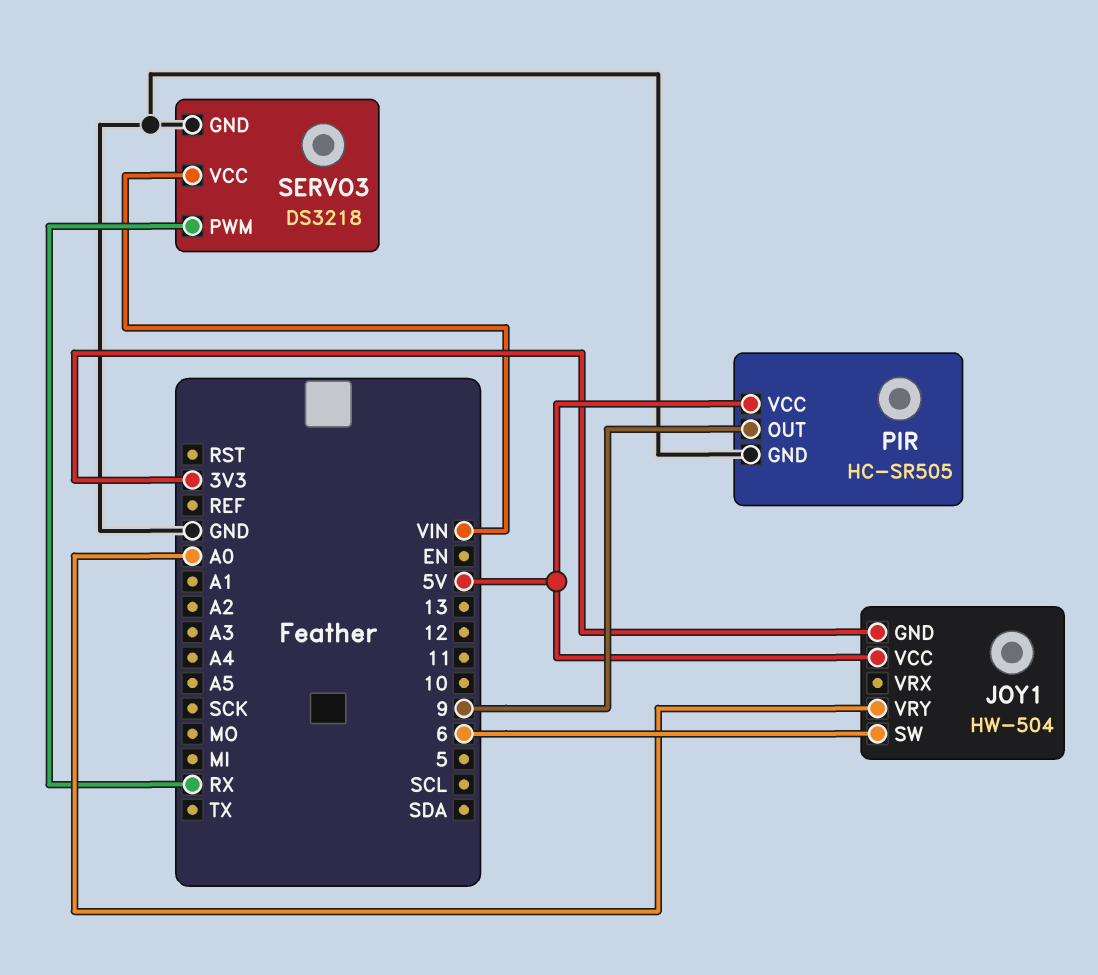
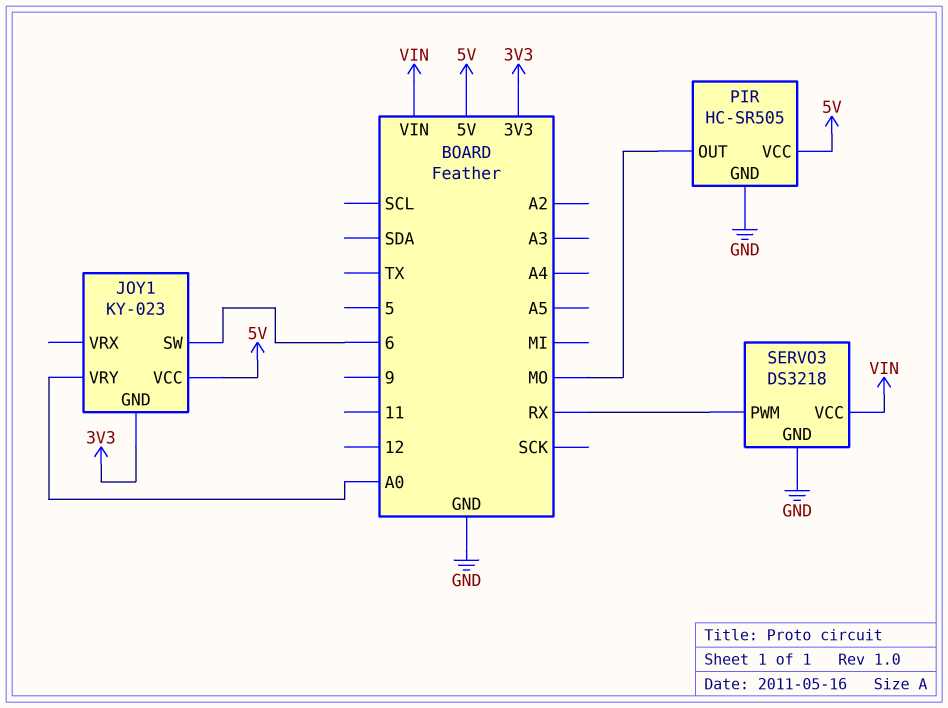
JOY1: HW-504 -> KY-023
PIR pin OUT: 9 -> MO

